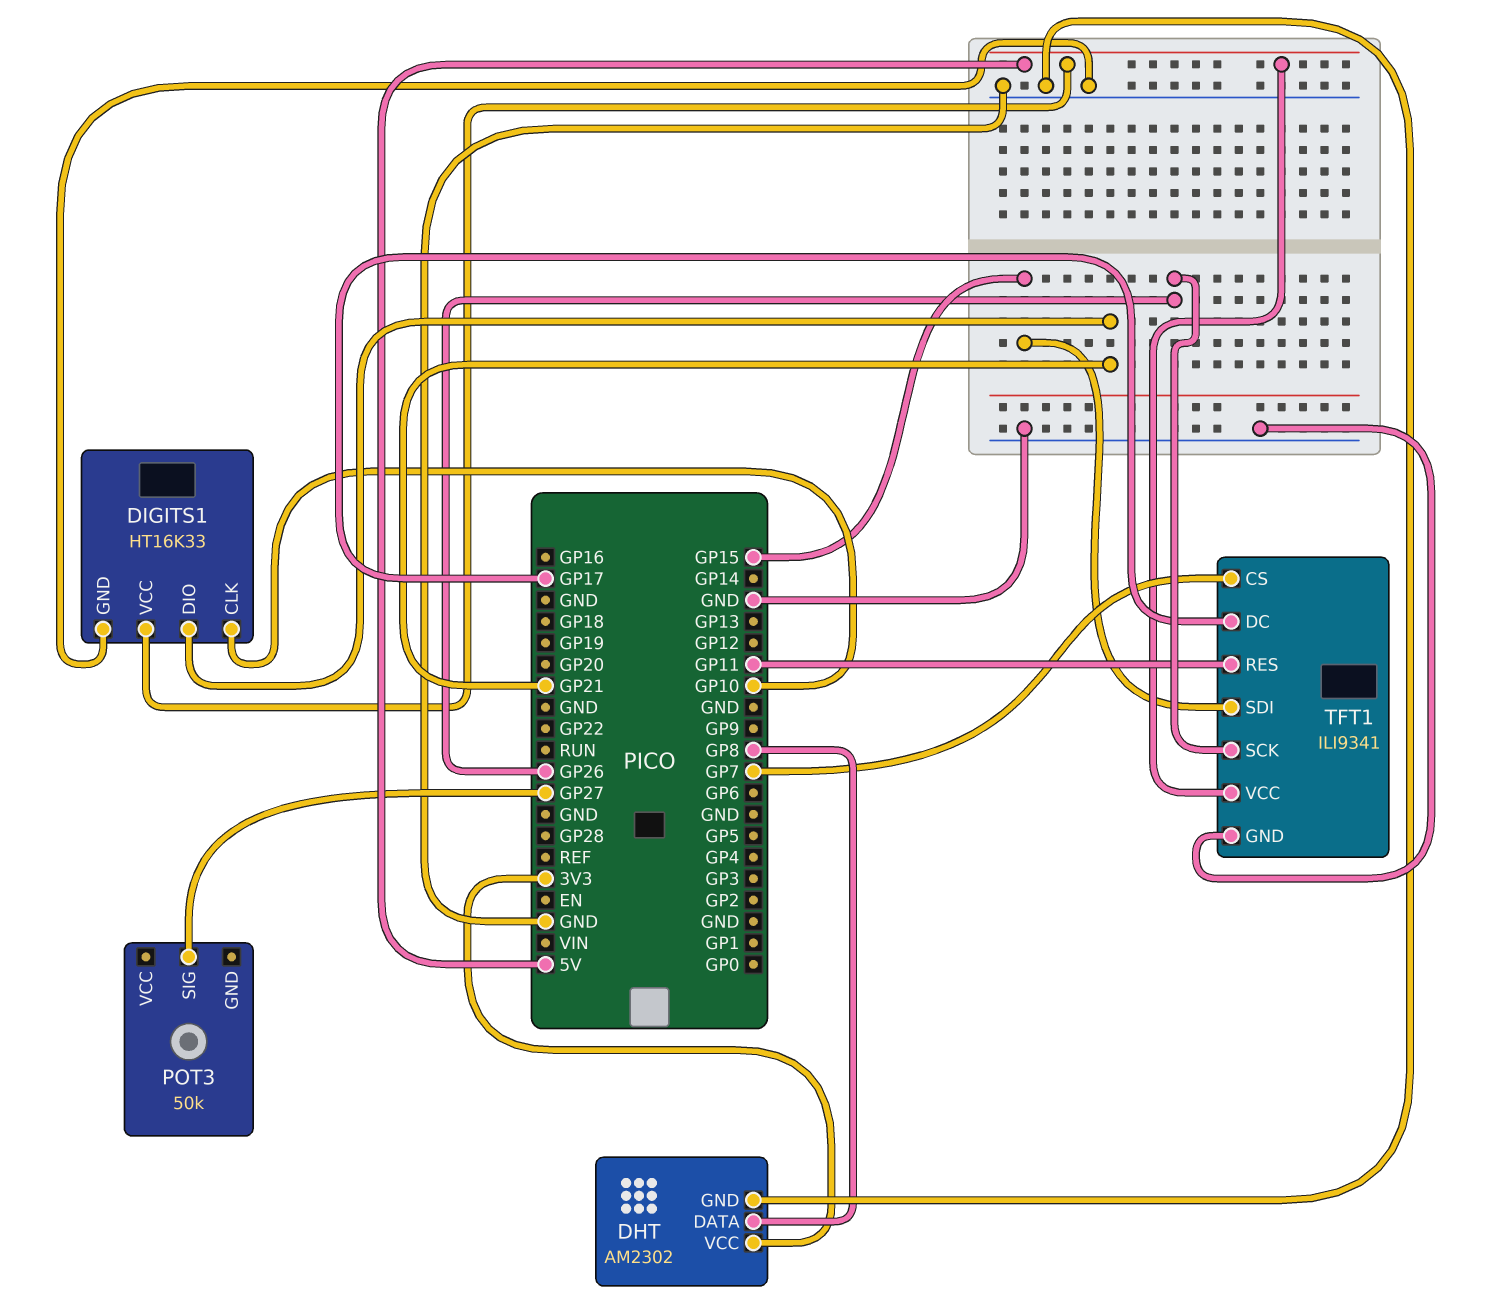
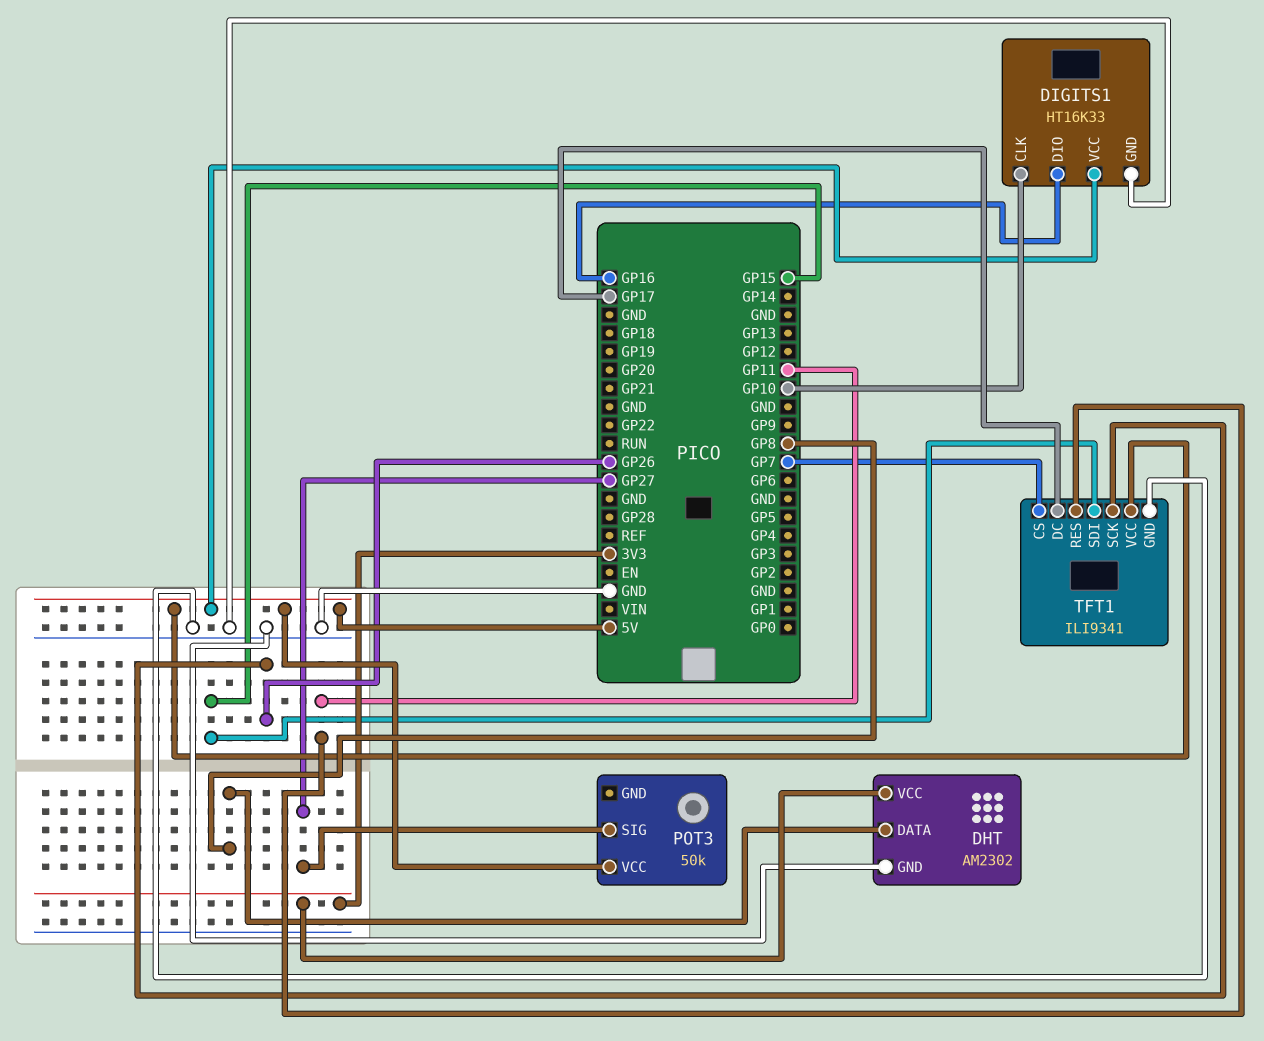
DIGITS1 pin DIO: GP21 -> GP16
POT3 pin VCC: none -> 5V

